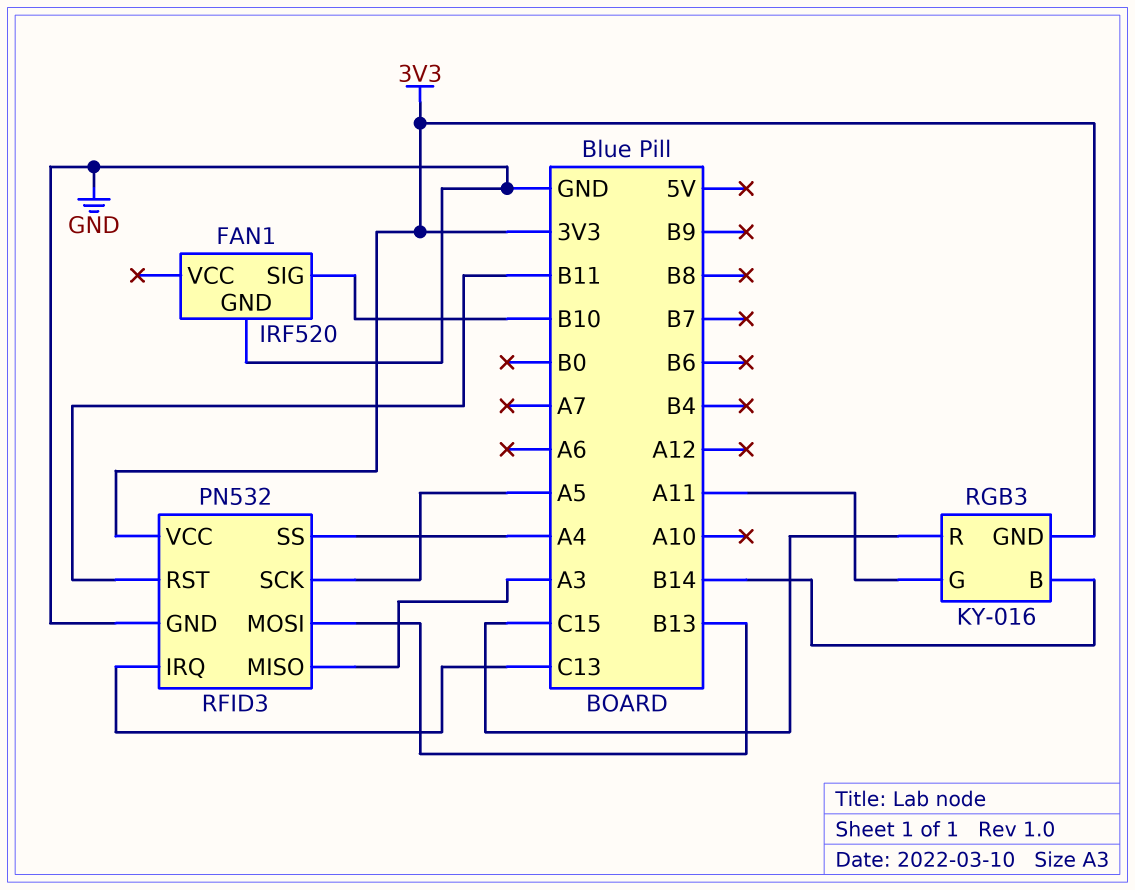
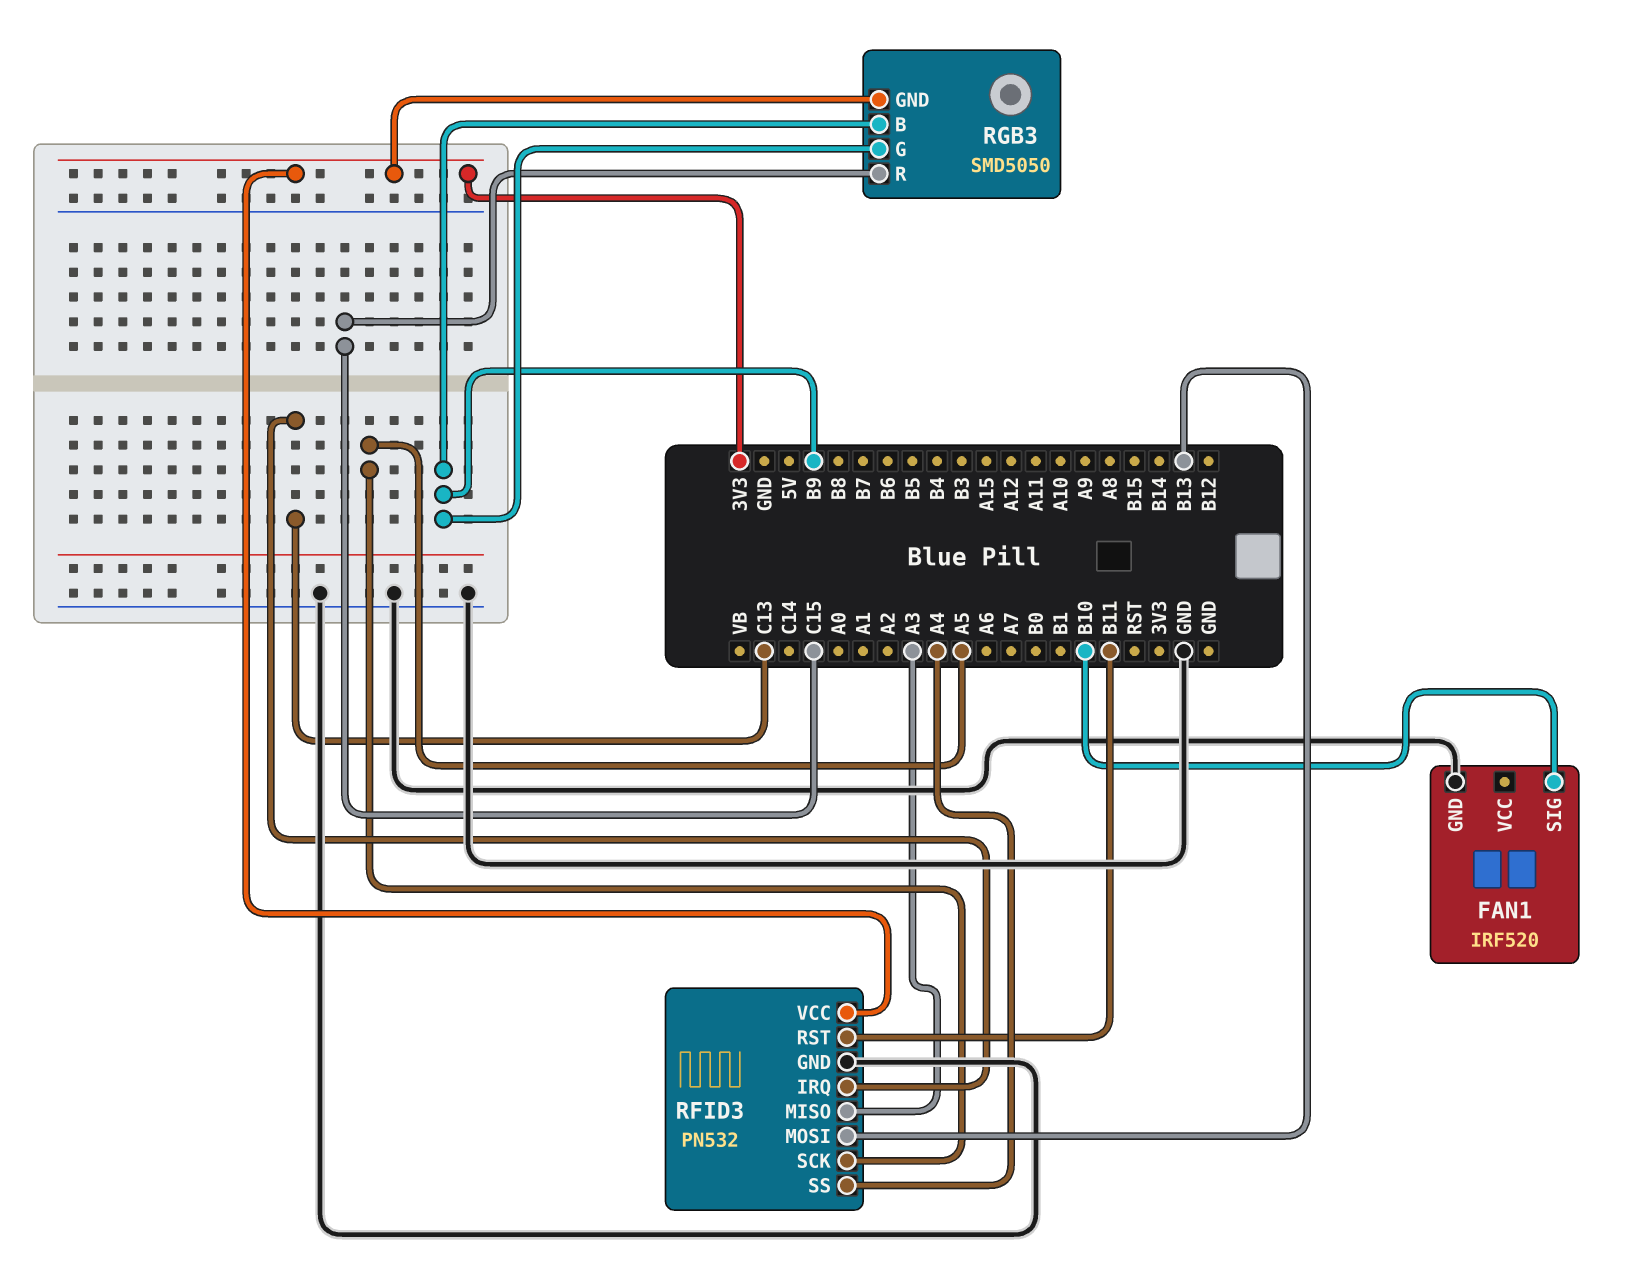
RGB3: KY-016 -> SMD5050
RGB3 pin B: B14 -> B9
RGB3 pin G: A11 -> B9

